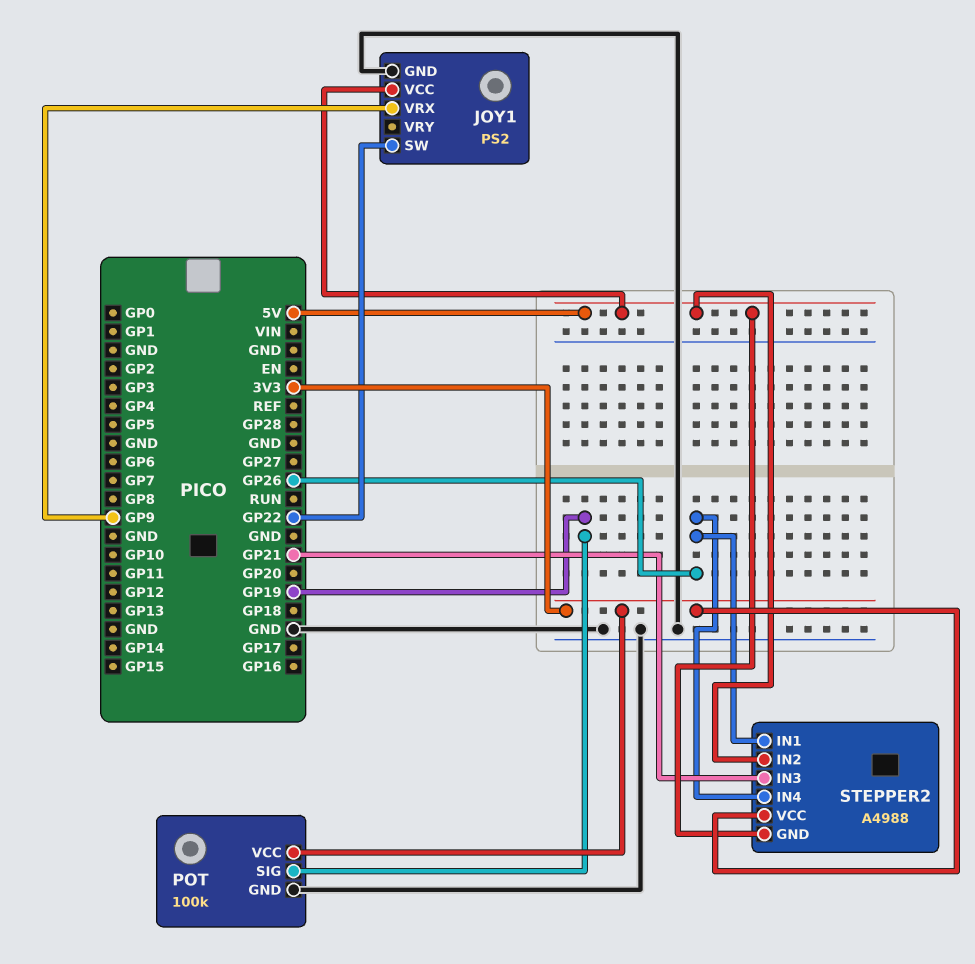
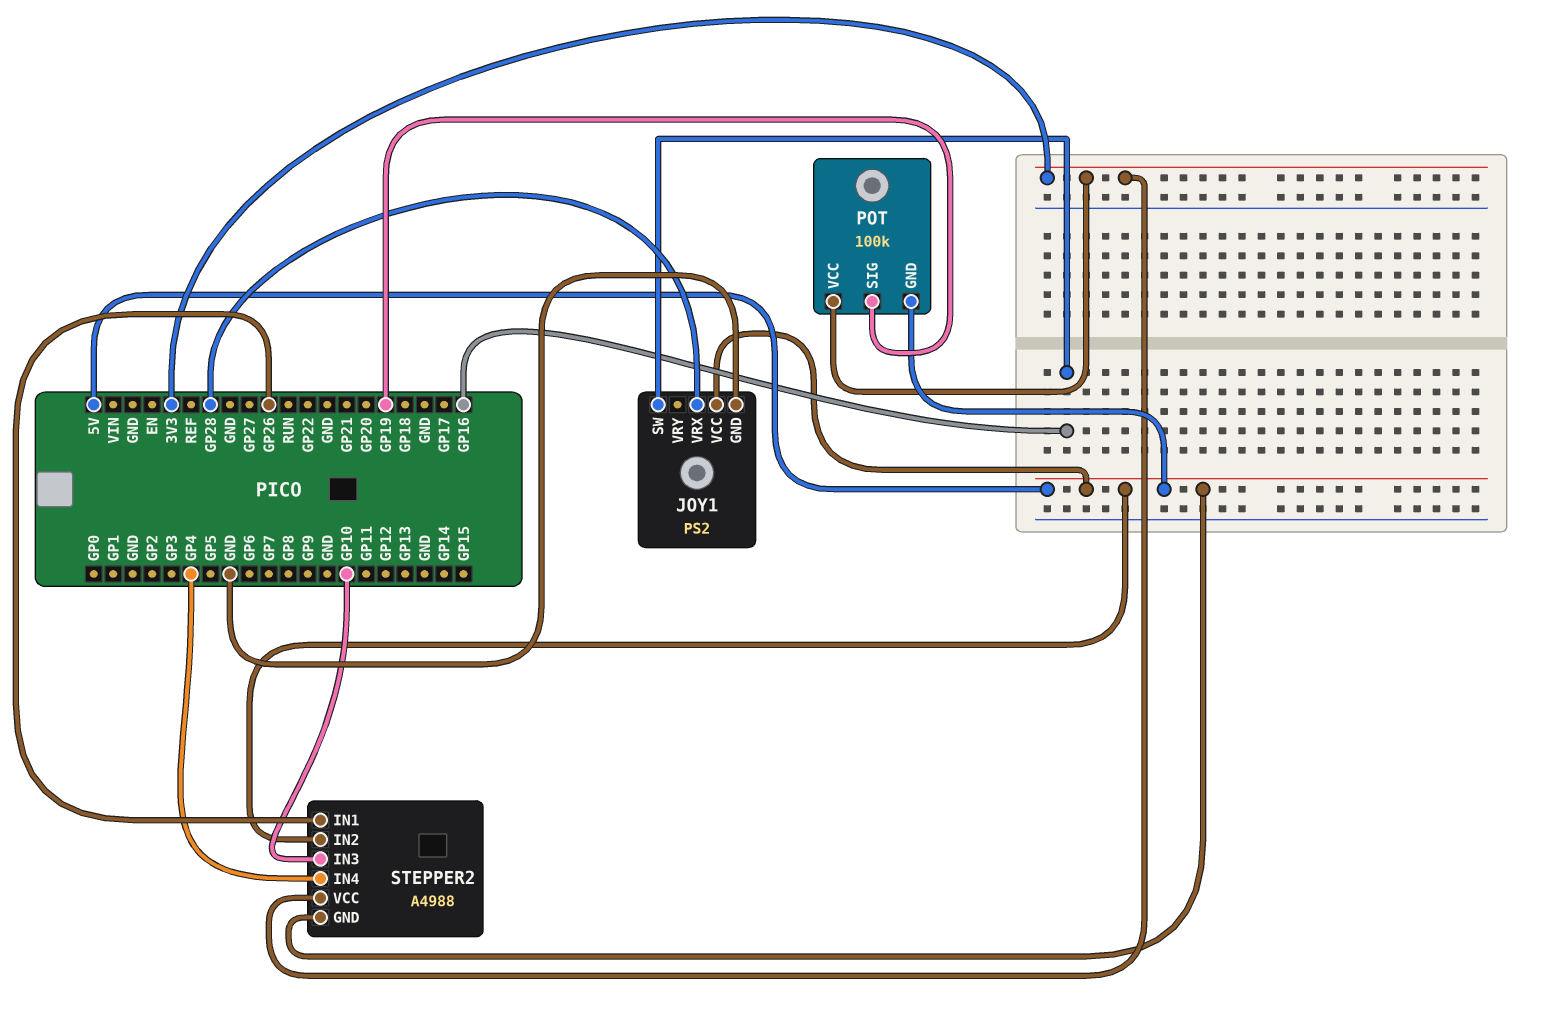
JOY1 pin SW: GP22 -> GP16
JOY1 pin VRX: GP9 -> GP28
POT pin GND: GND -> 5V
STEPPER2 pin IN3: GP21 -> GP10
STEPPER2 pin IN4: GP26 -> GP4

